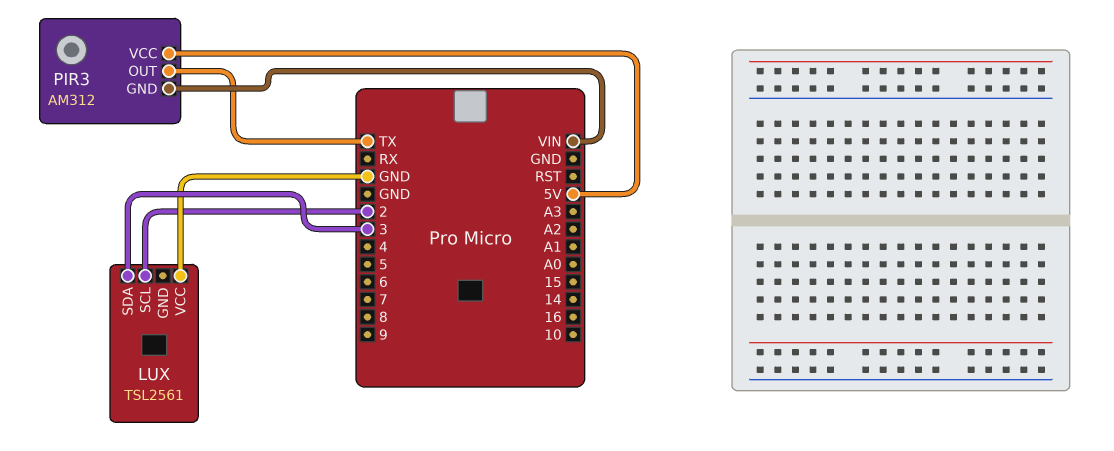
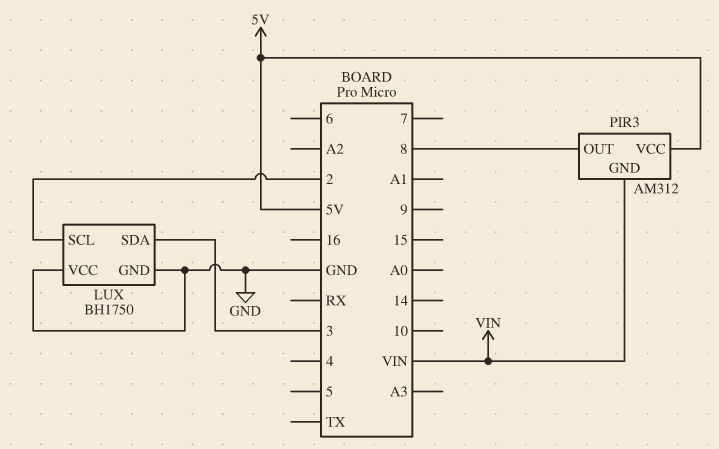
LUX: TSL2561 -> BH1750
LUX pin GND: none -> GND
PIR3 pin OUT: TX -> 8

